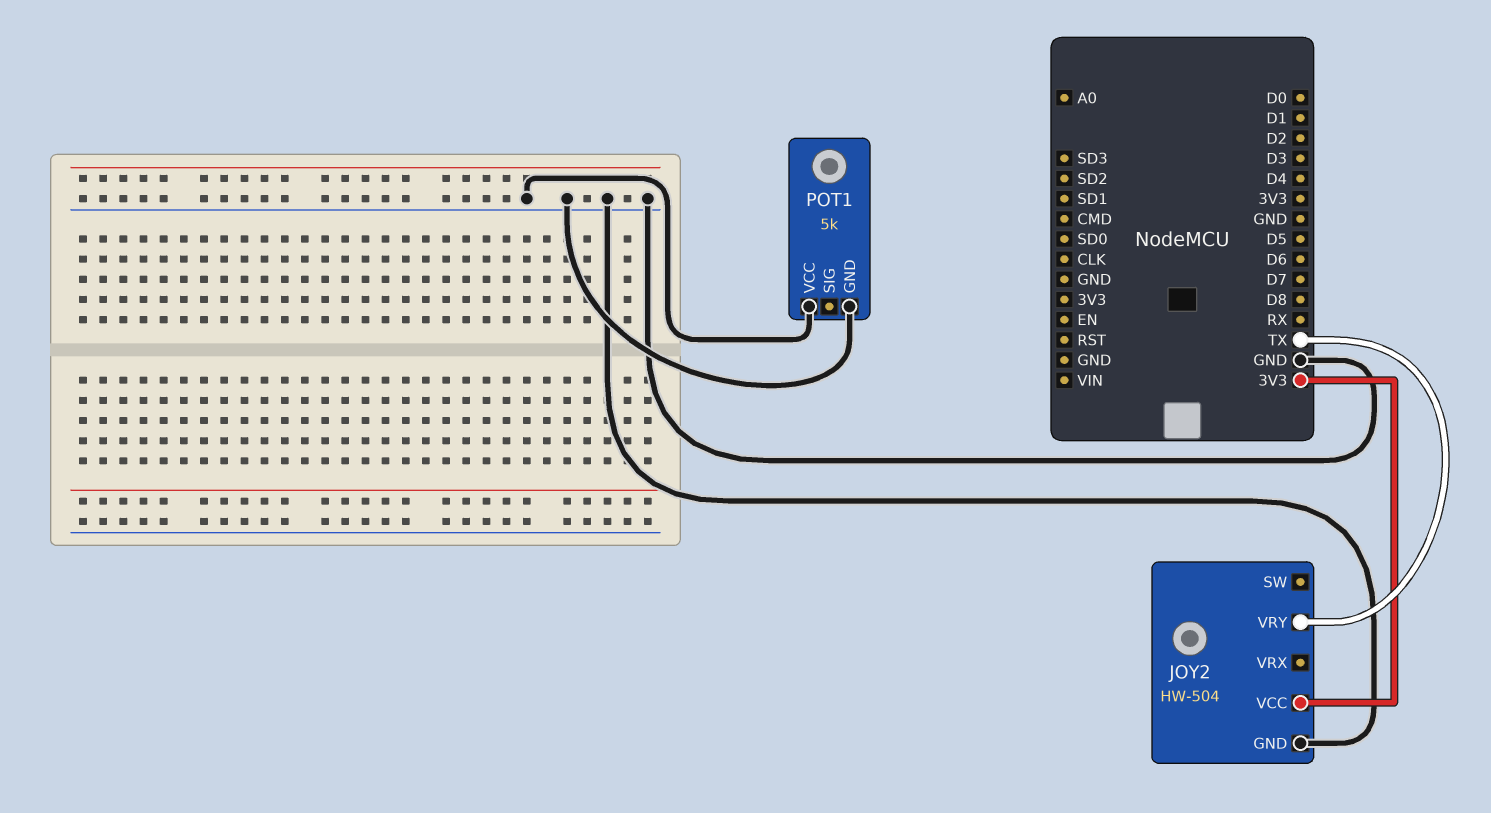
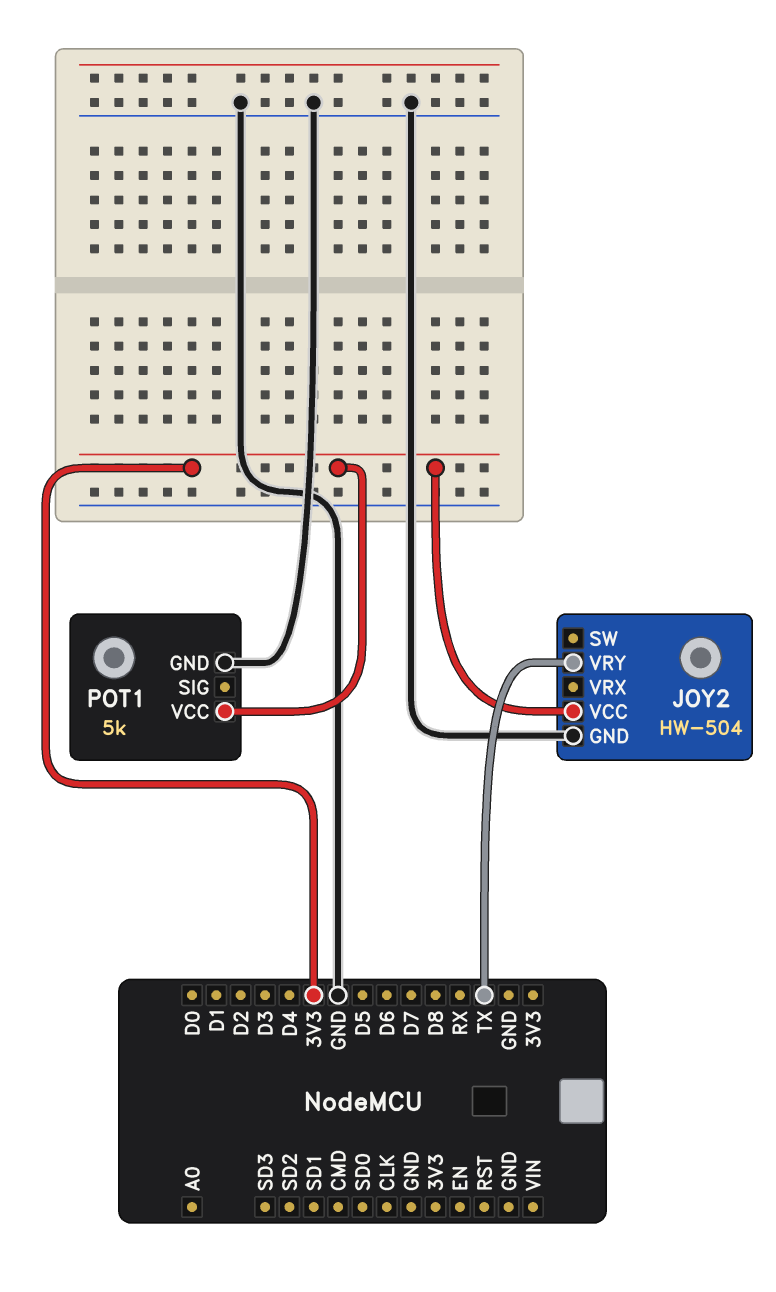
POT1 pin VCC: GND -> 3V3

